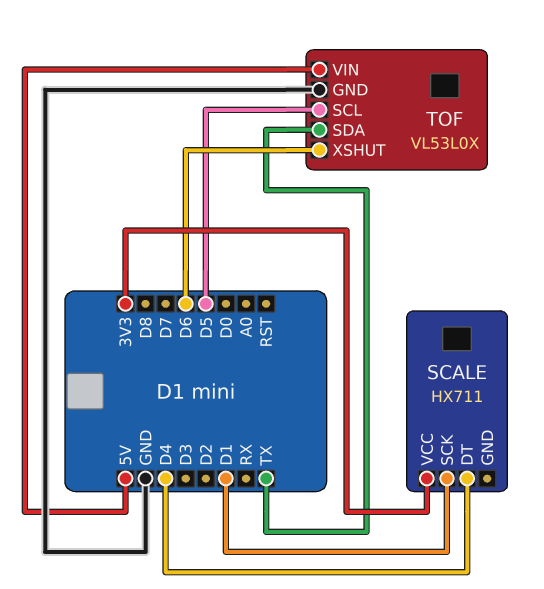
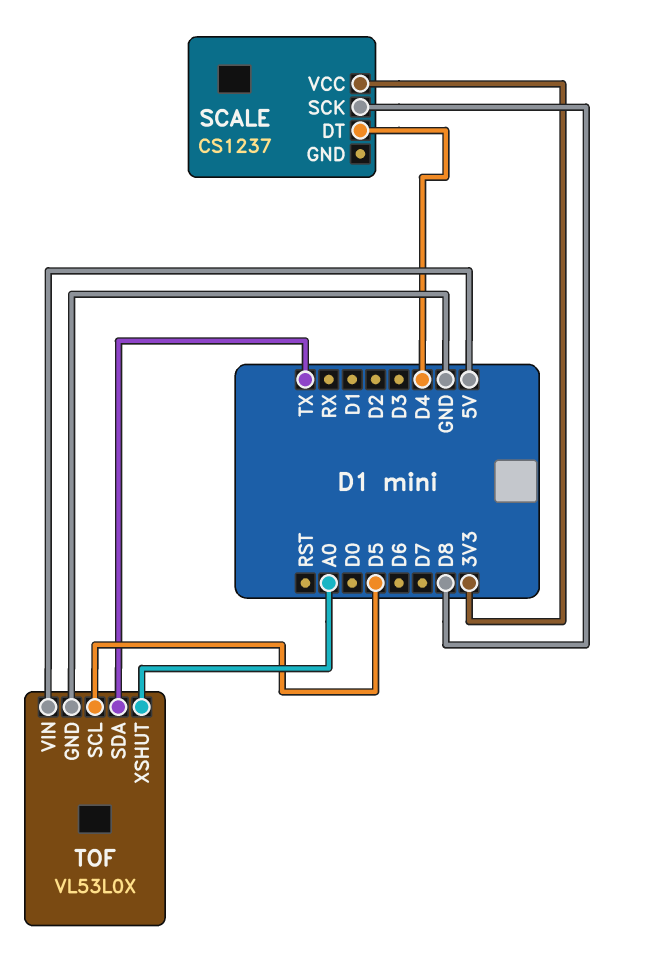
SCALE: HX711 -> CS1237
SCALE pin SCK: D1 -> D8
TOF pin XSHUT: D6 -> A0

